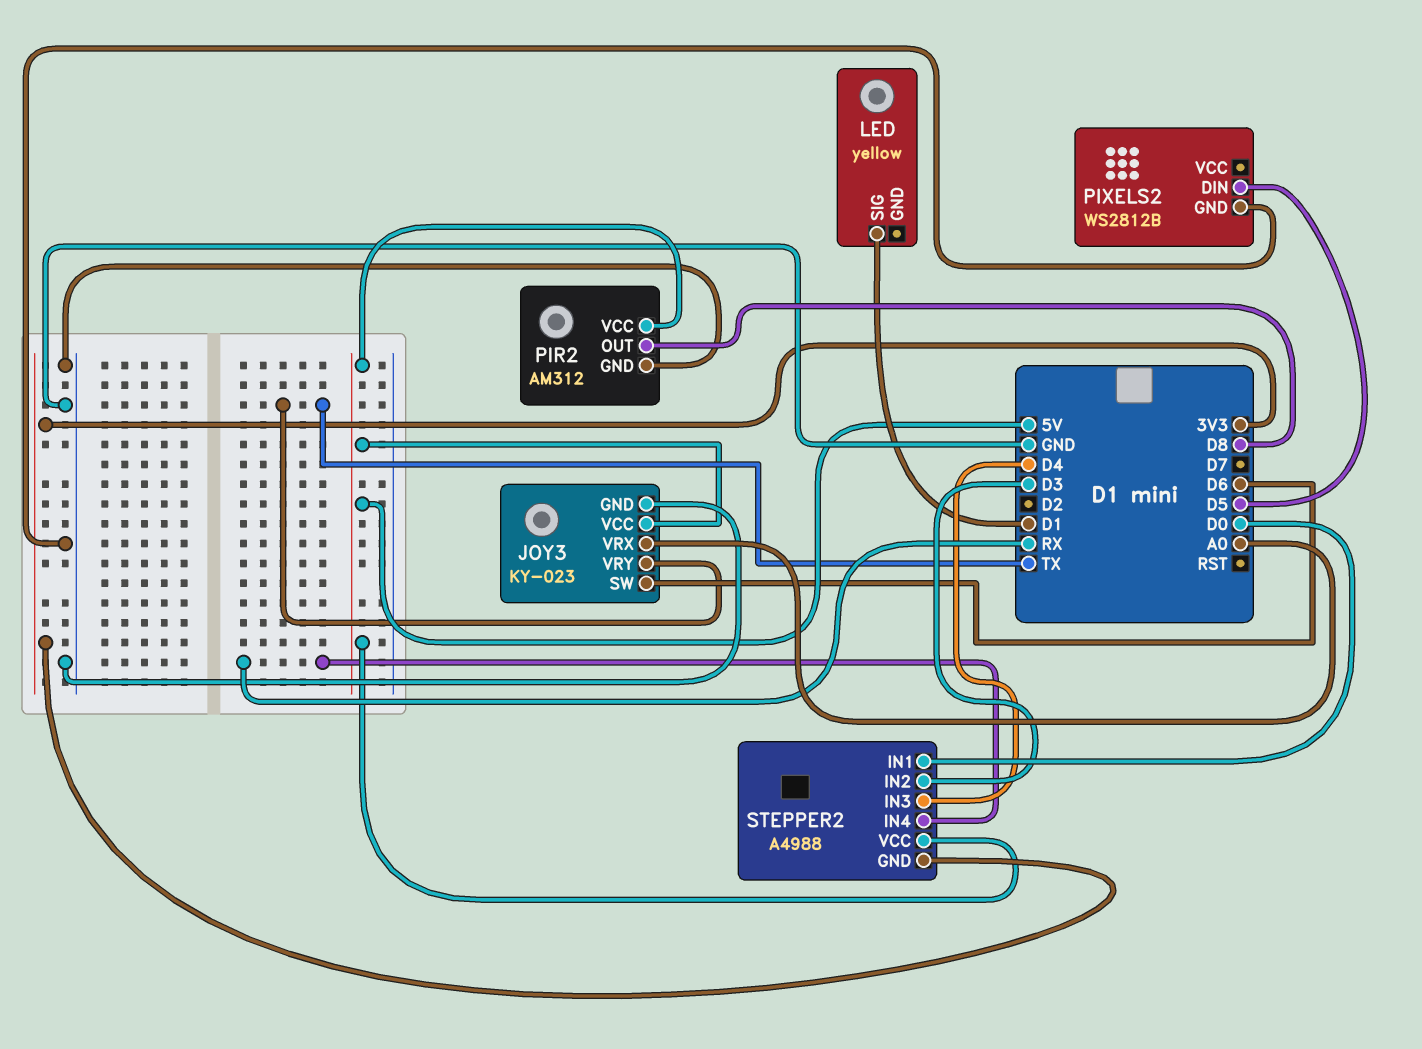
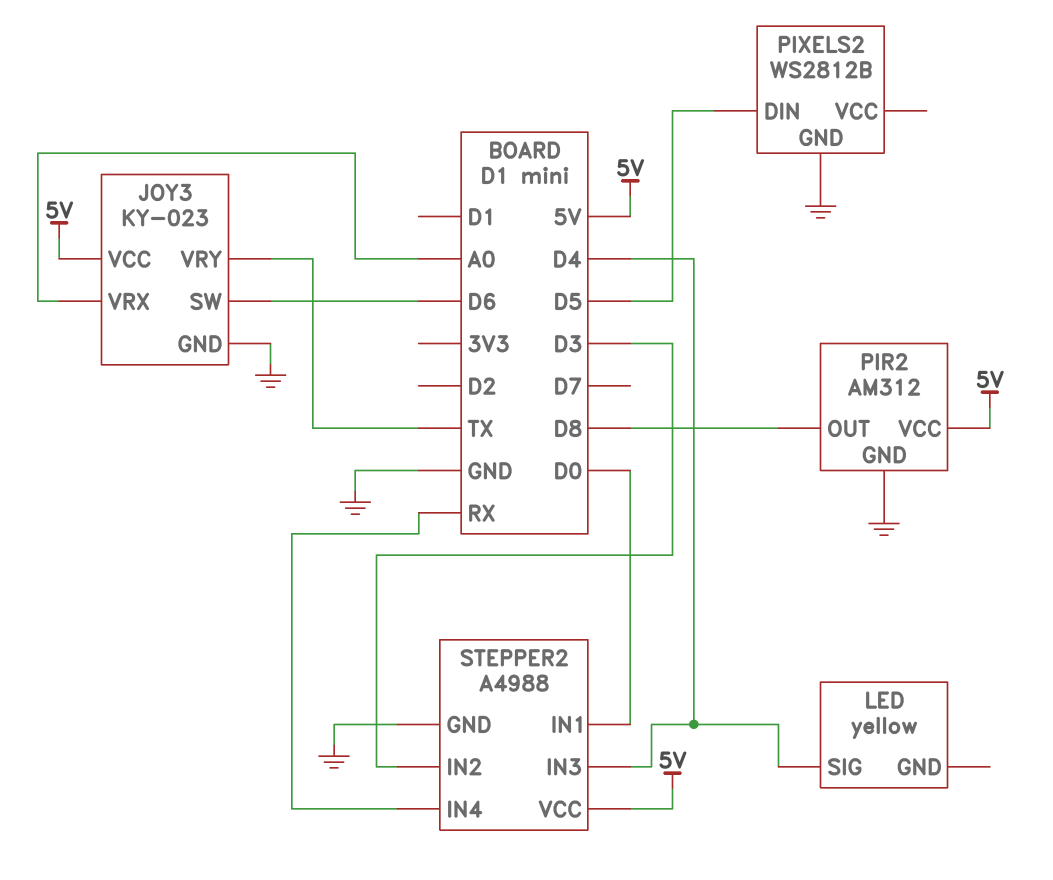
LED pin SIG: D1 -> D4
STEPPER2 pin GND: 3V3 -> GND

